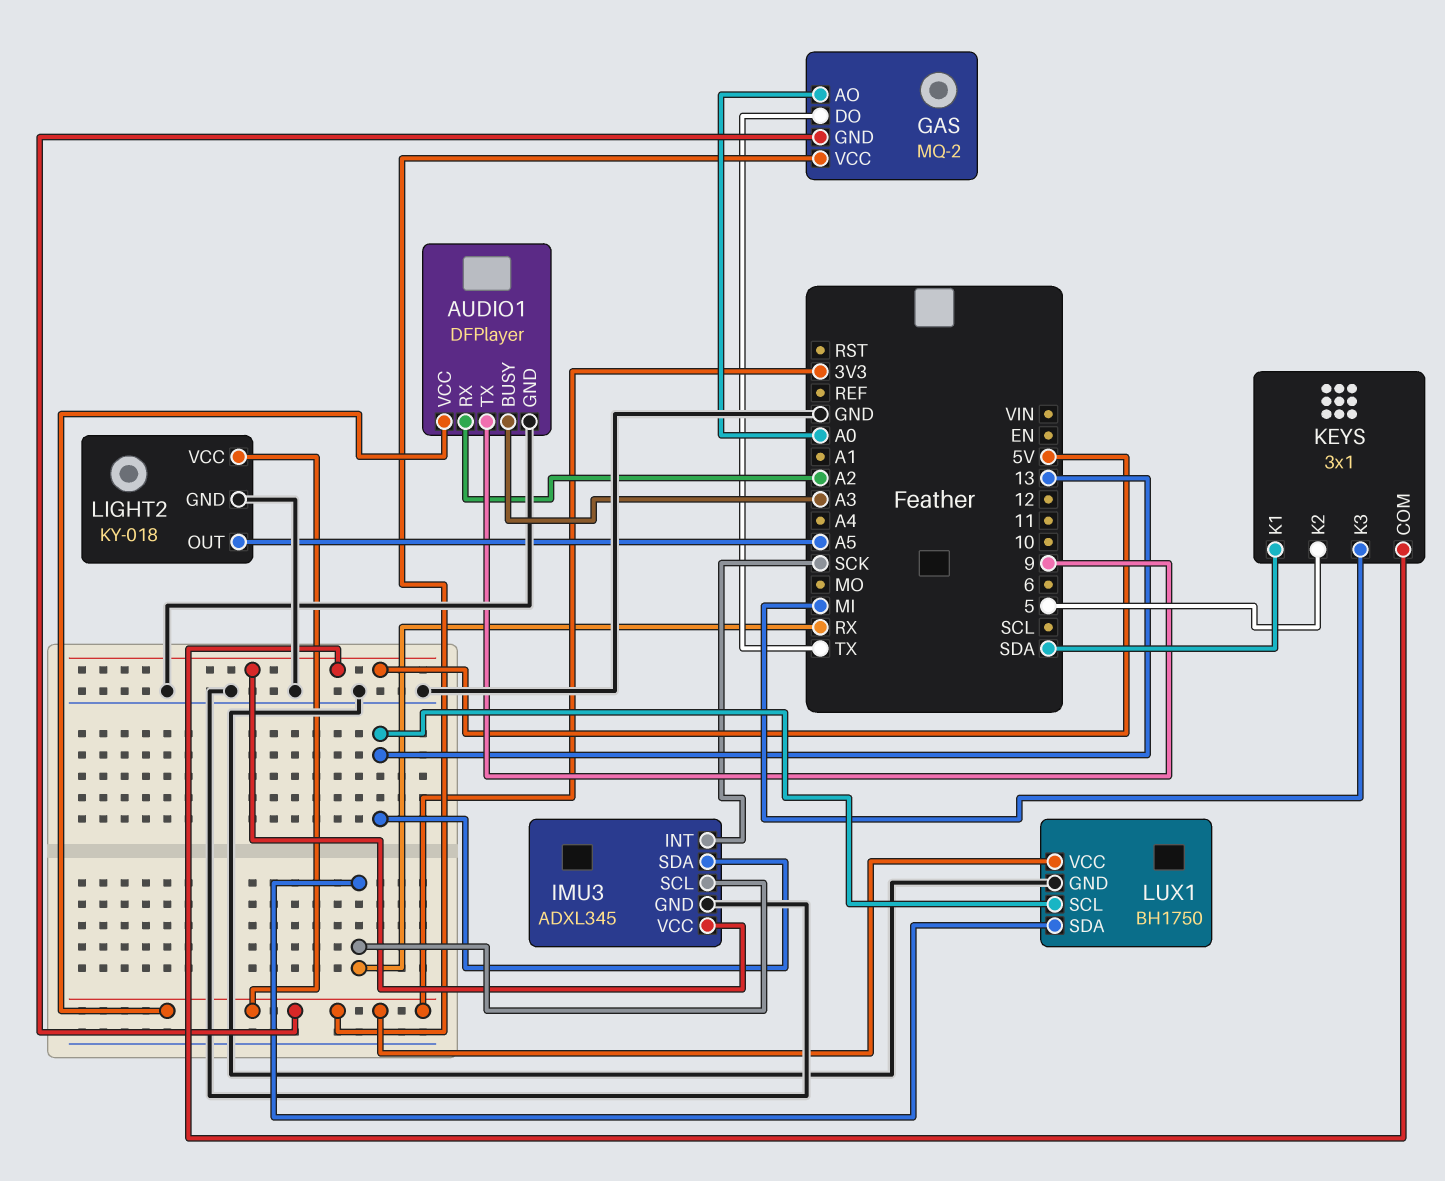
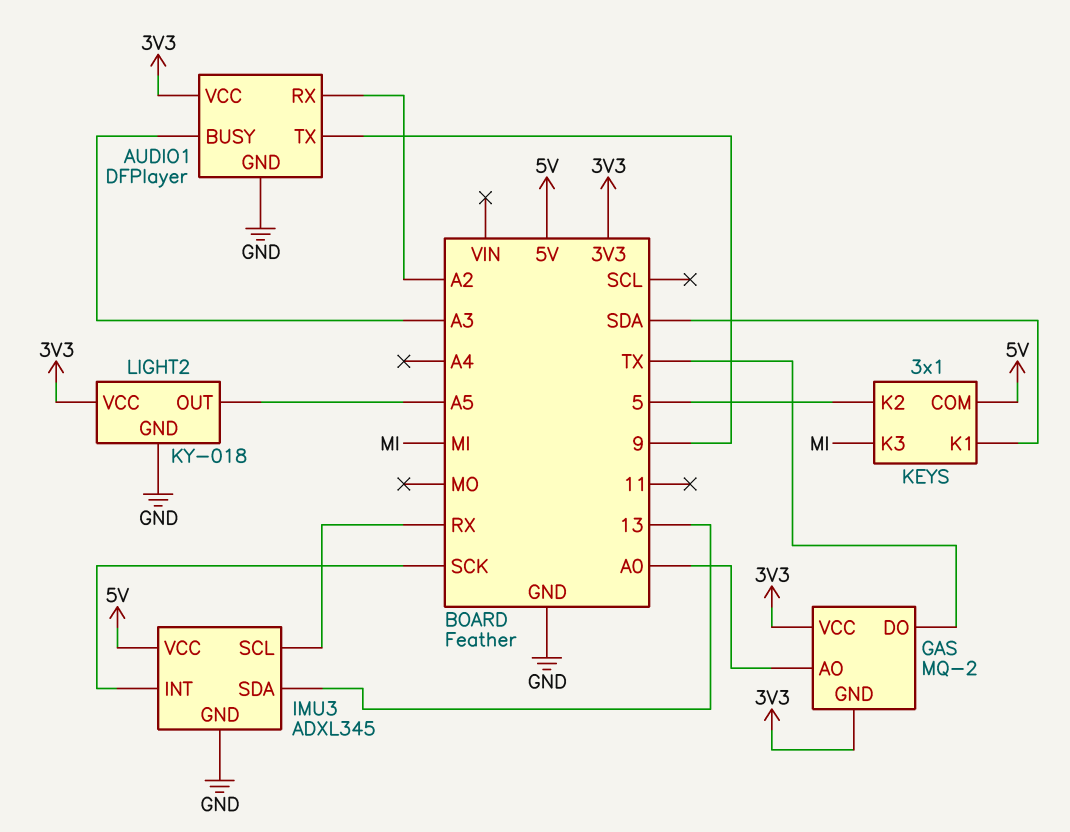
LUX1: BH1750 -> none
LUX1 pin GND: GND -> none
LUX1 pin SCL: 13 -> none
LUX1 pin SDA: RX -> none
LUX1 pin VCC: 3V3 -> none

